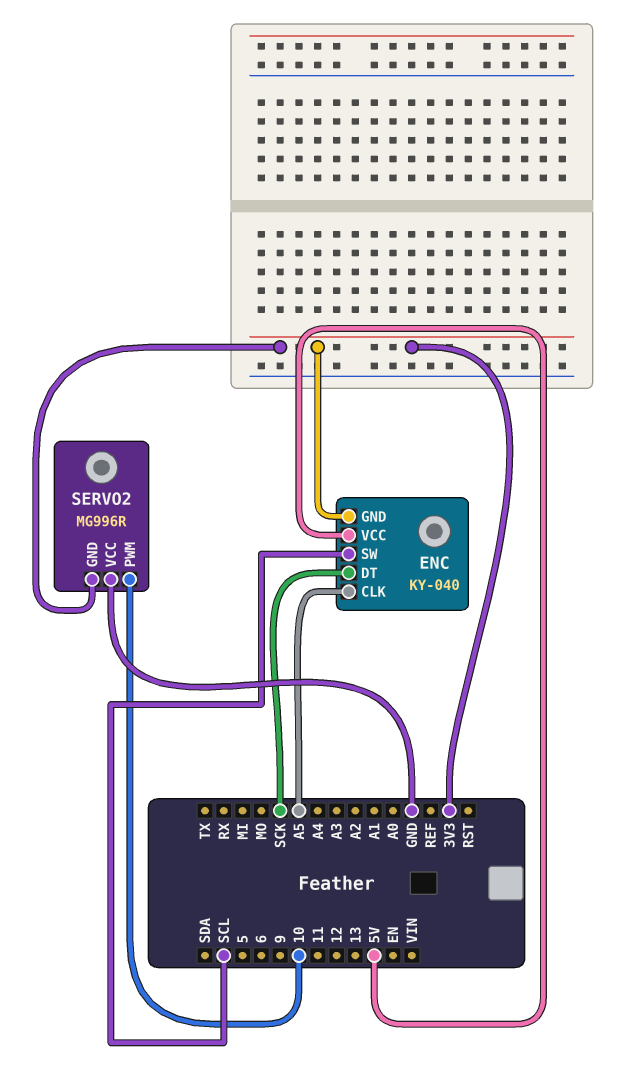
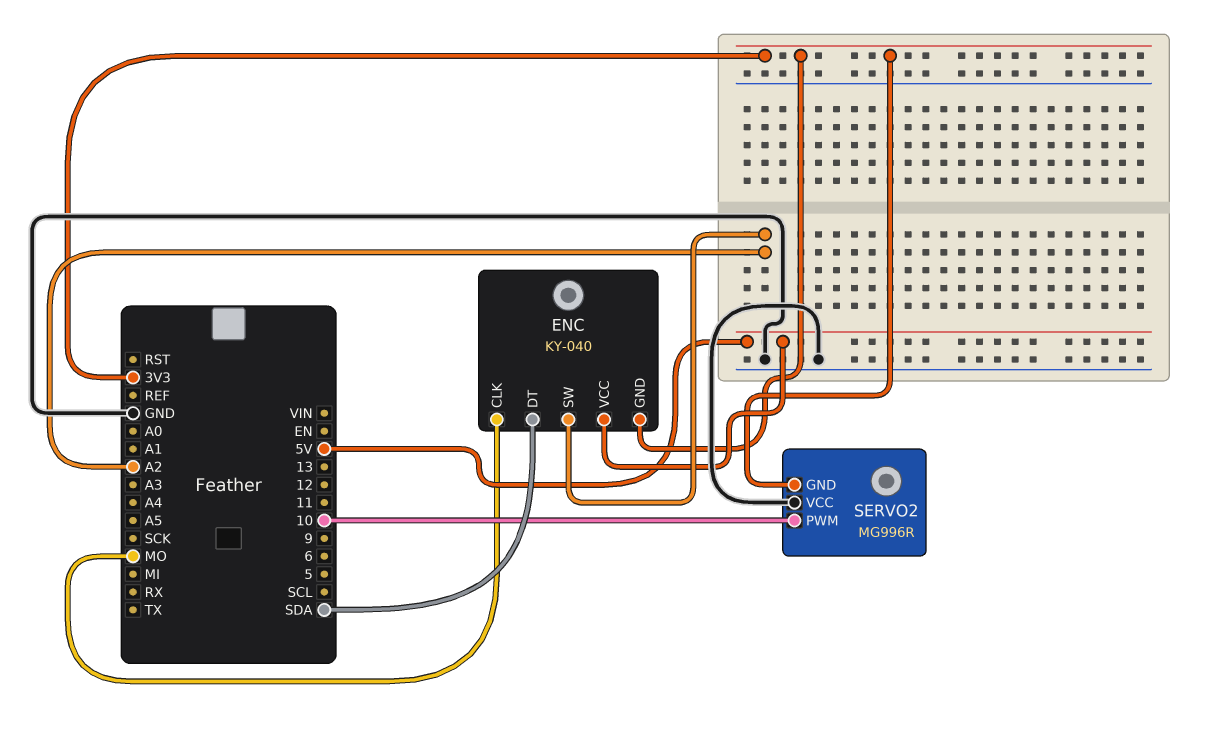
ENC pin CLK: A5 -> MO
ENC pin DT: SCK -> SDA
ENC pin SW: SCL -> A2

